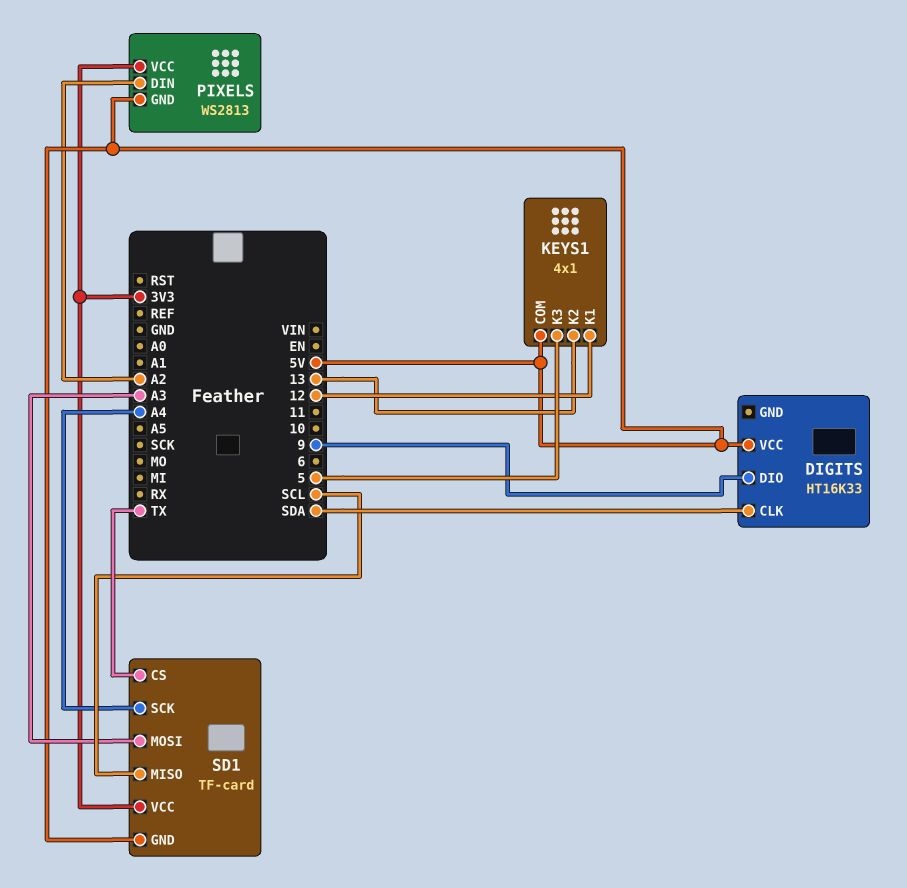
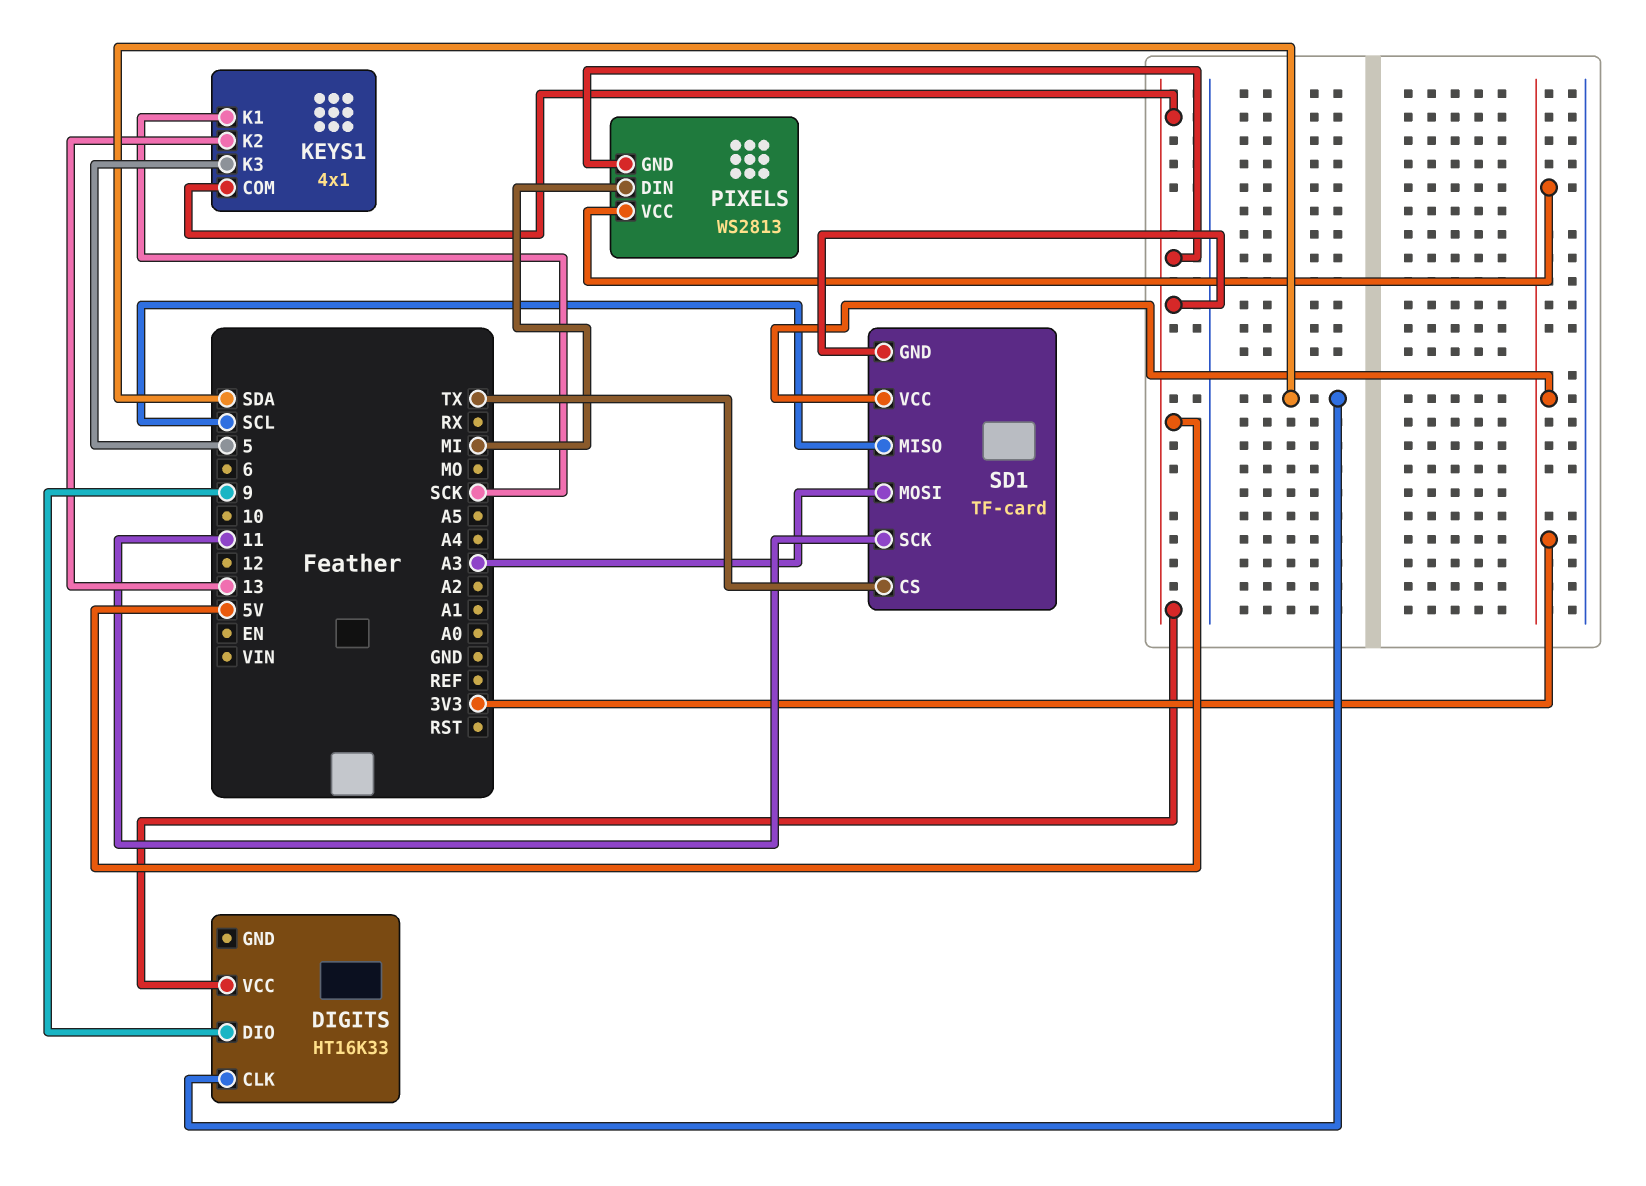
KEYS1 pin K1: 12 -> SCK
PIXELS pin DIN: A2 -> MI
SD1 pin SCK: A4 -> 11

